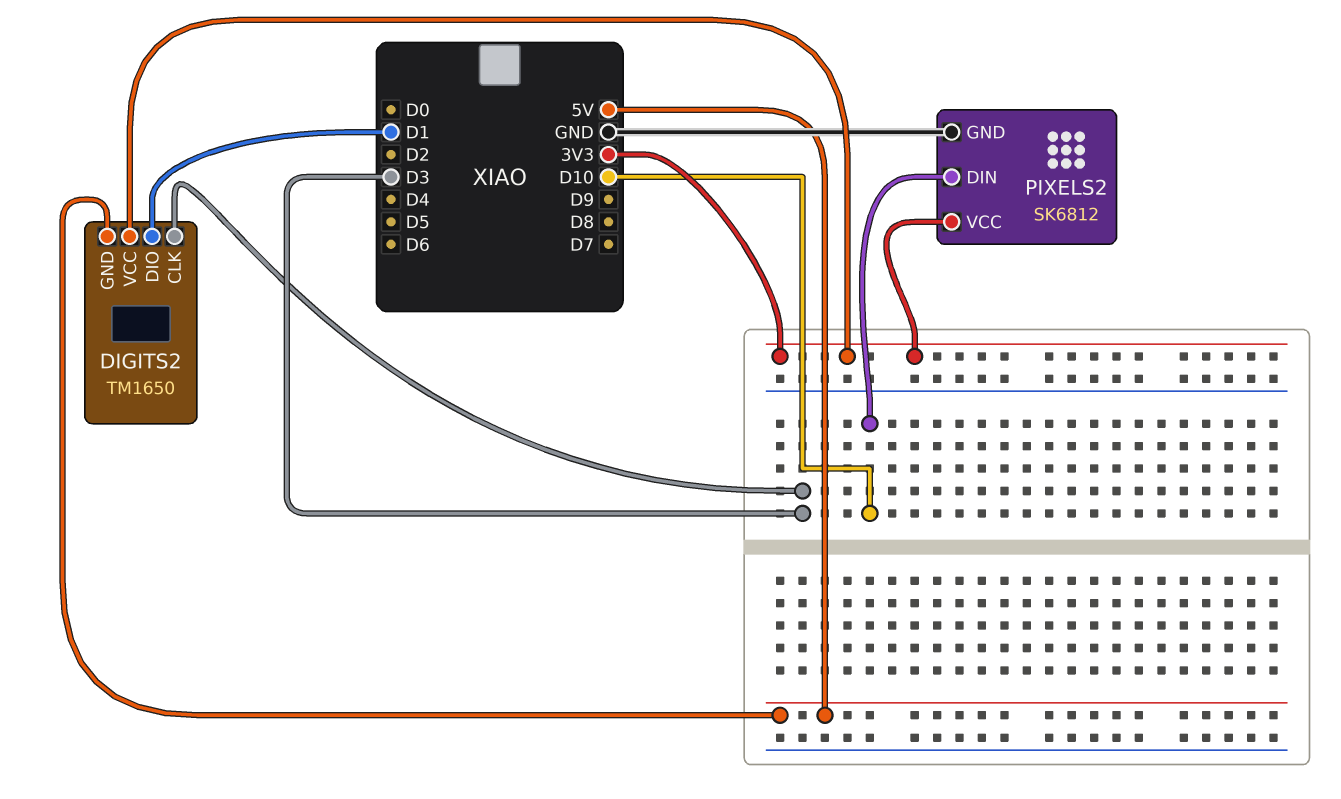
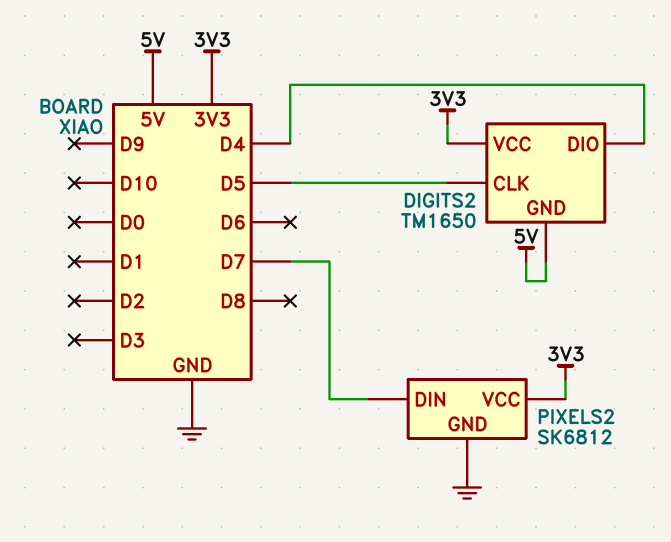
DIGITS2 pin CLK: D3 -> D5
DIGITS2 pin DIO: D1 -> D4
PIXELS2 pin DIN: D10 -> D7

